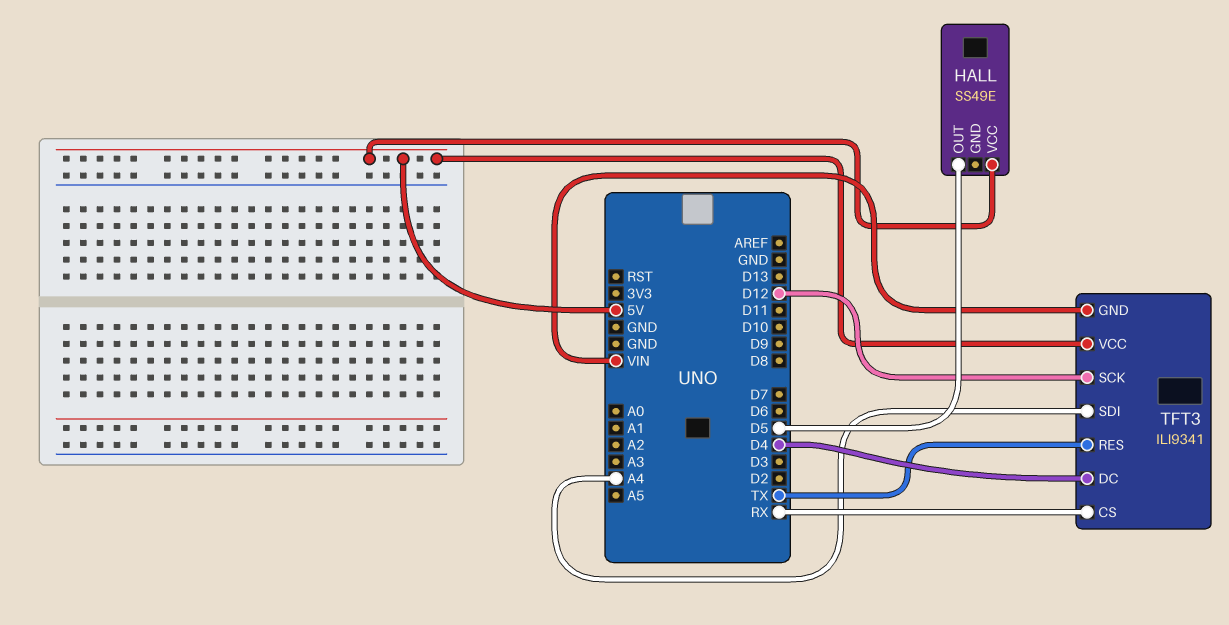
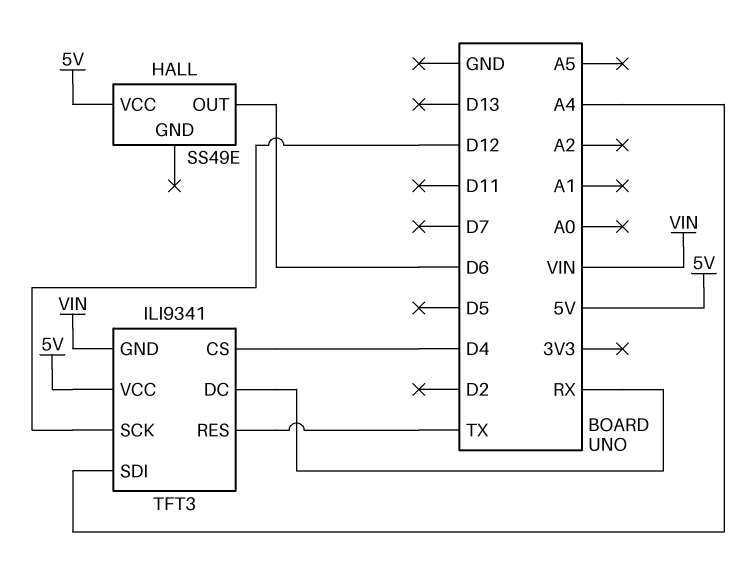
HALL pin OUT: D5 -> D6
TFT3 pin CS: RX -> D4
TFT3 pin DC: D4 -> RX

